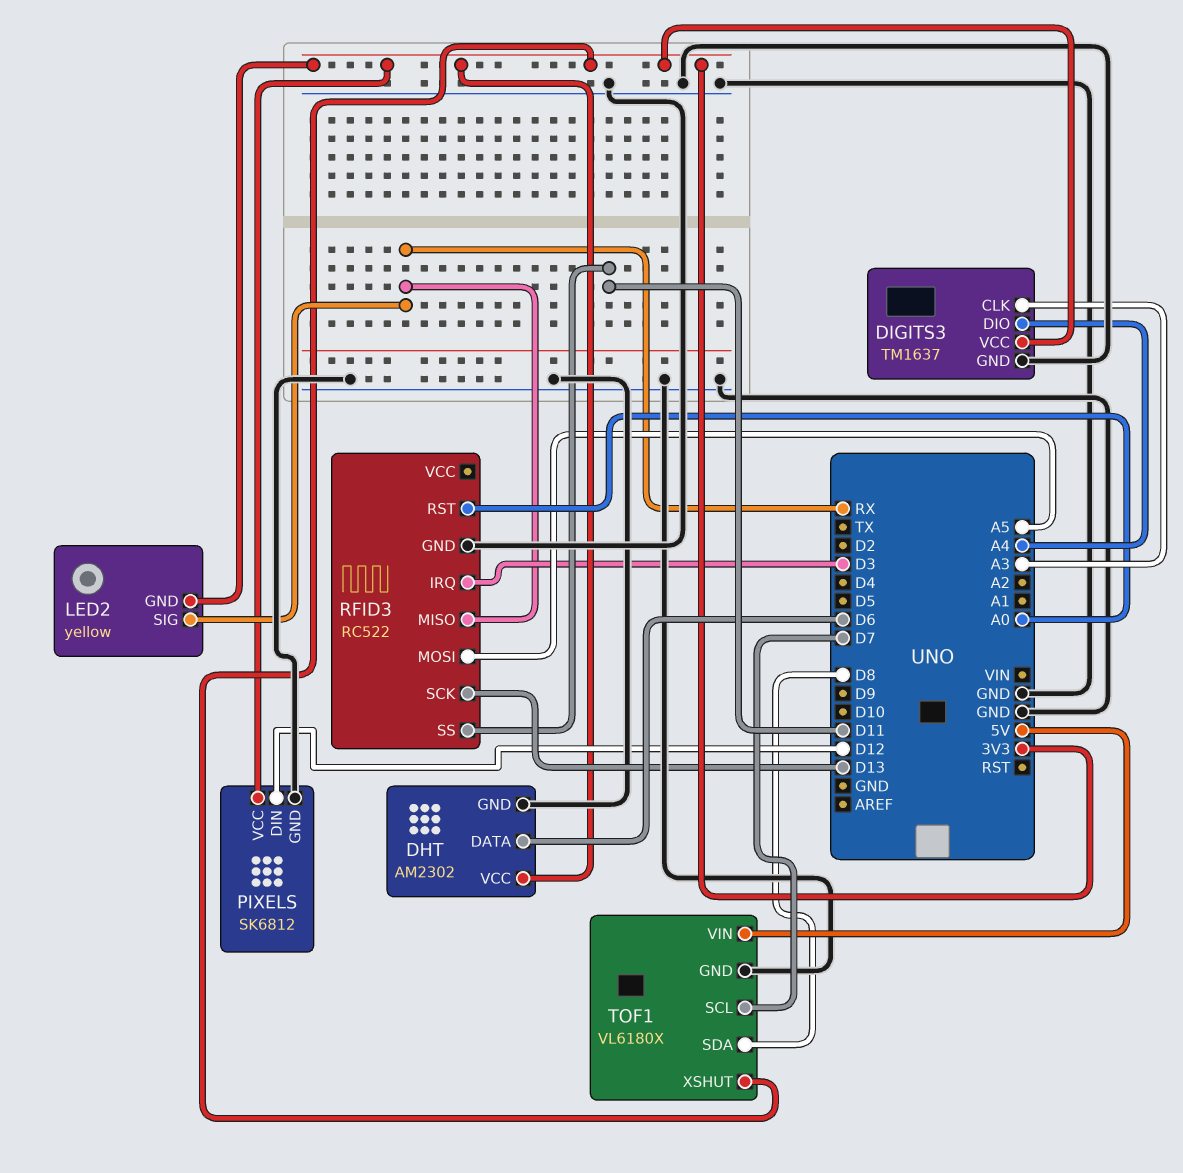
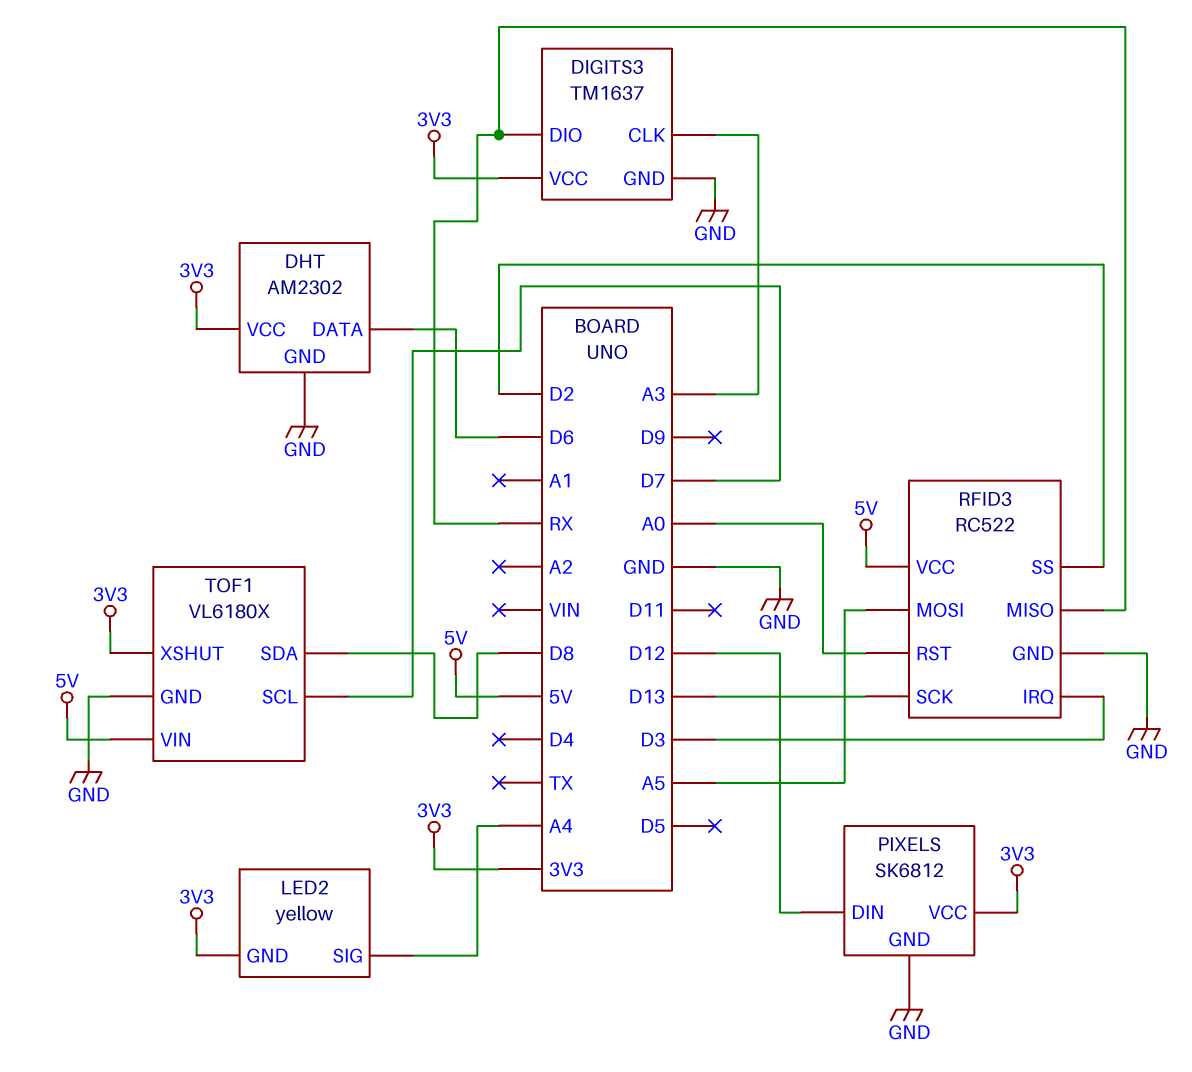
DIGITS3 pin DIO: A4 -> RX
LED2 pin SIG: RX -> A4
RFID3 pin SS: D11 -> D2
RFID3 pin VCC: none -> 5V

